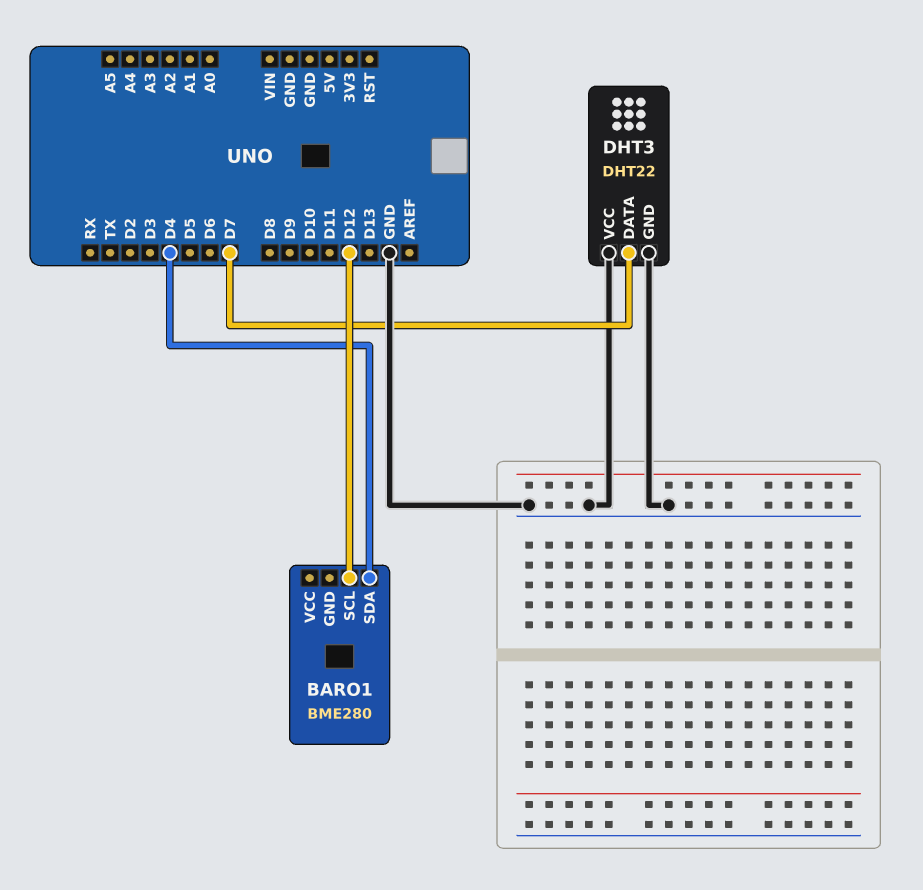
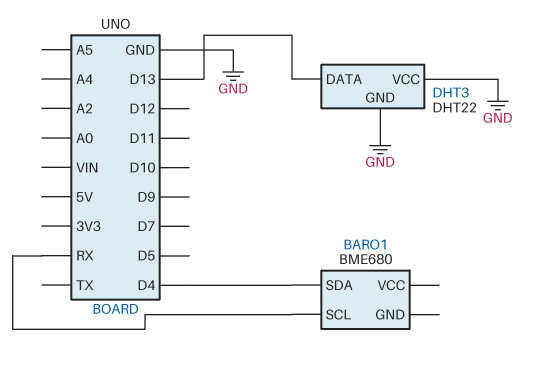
BARO1: BME280 -> BME680
BARO1 pin SCL: D12 -> RX
DHT3 pin DATA: D7 -> D13

